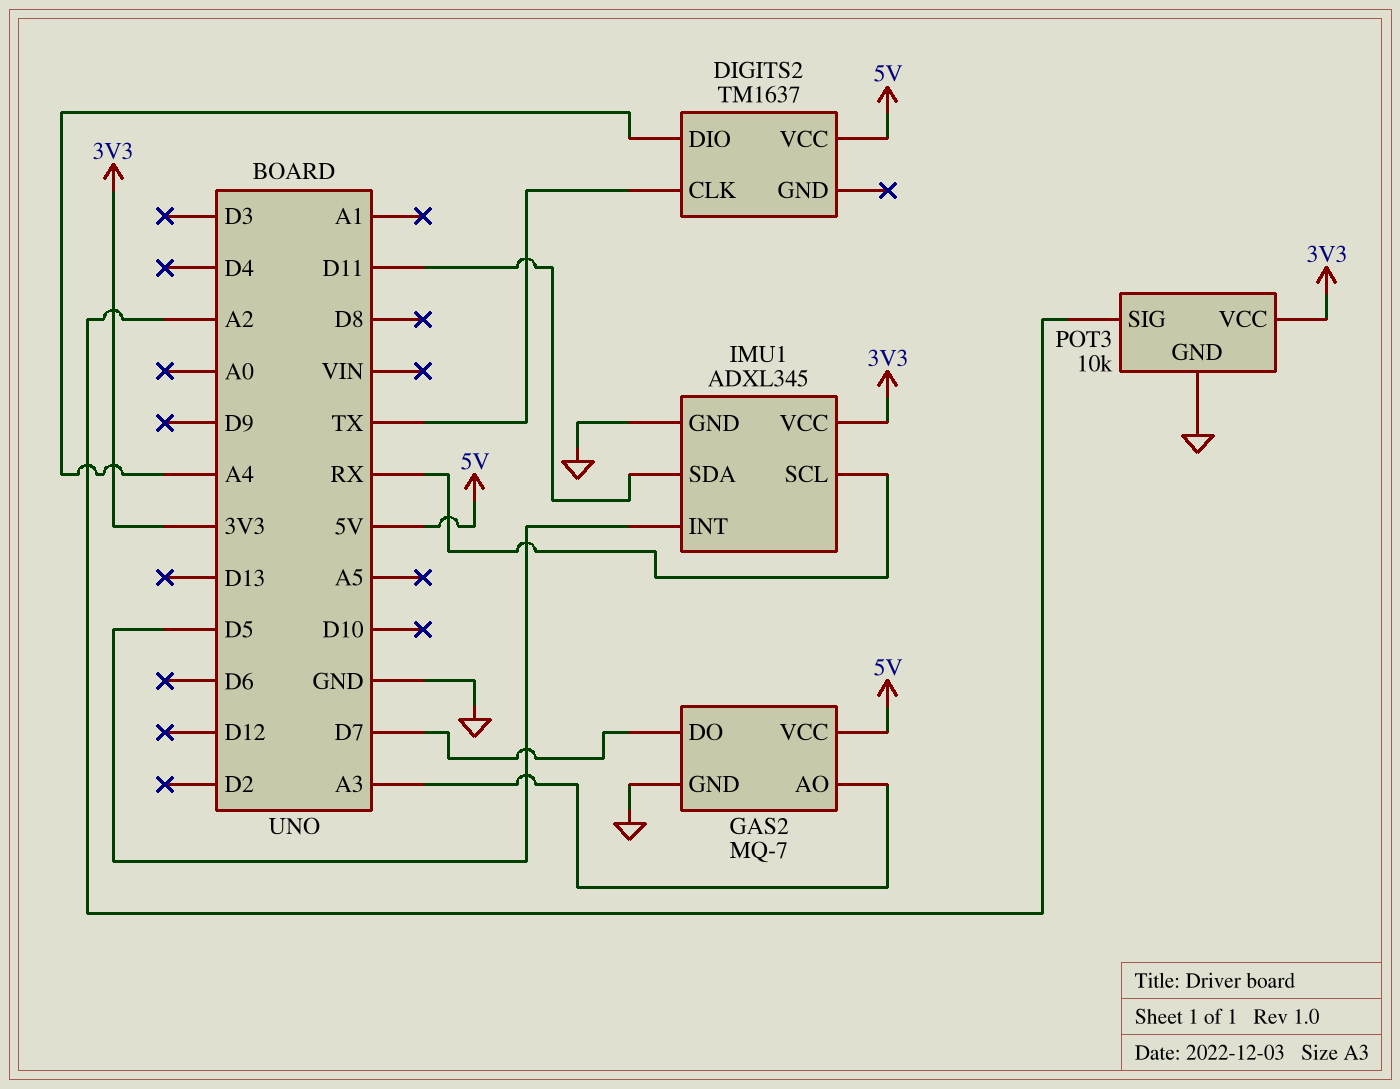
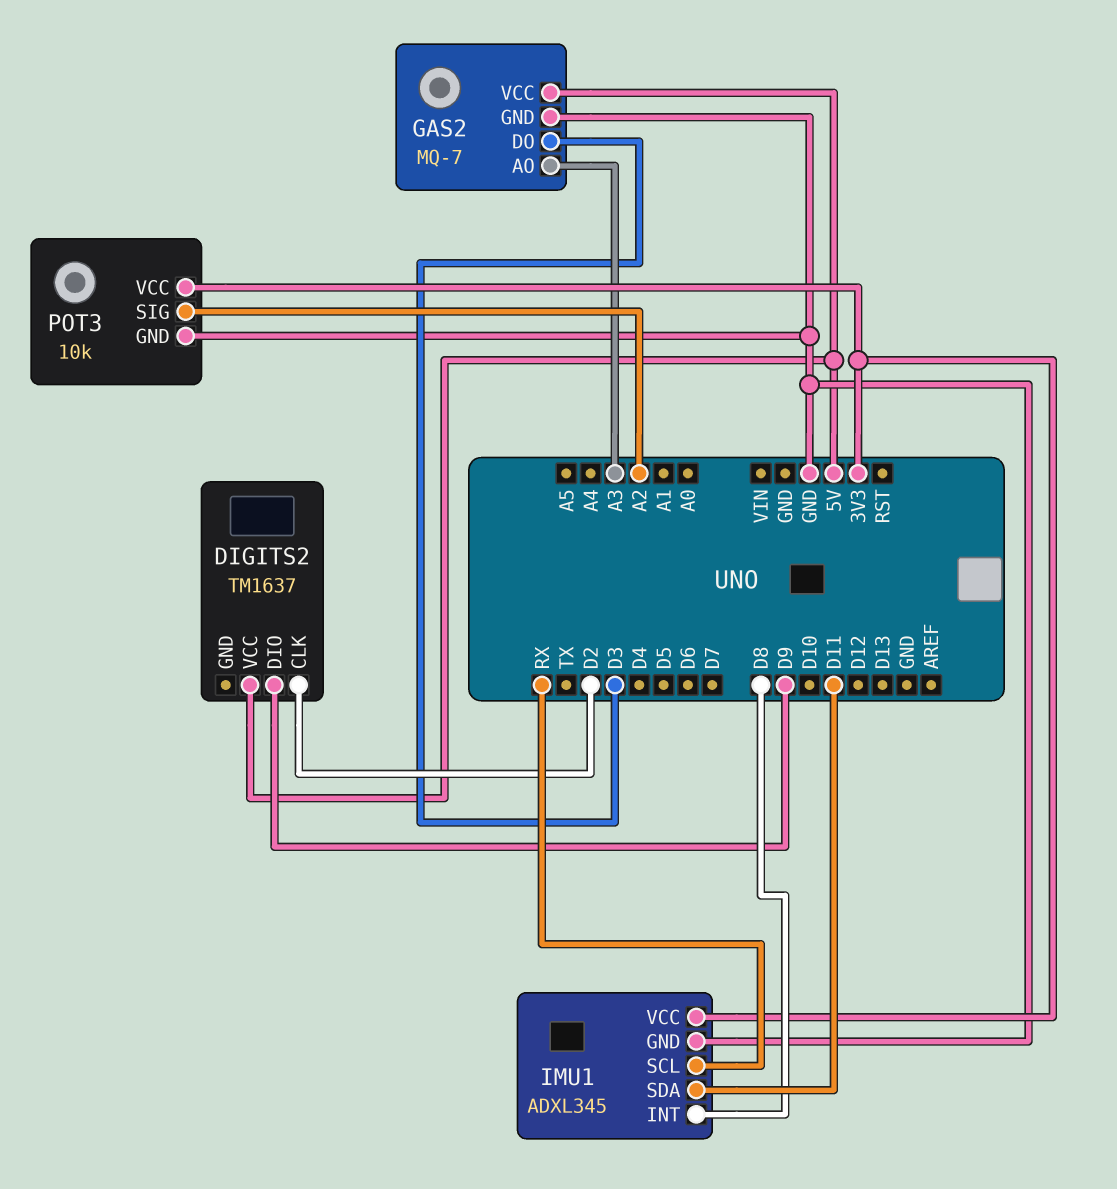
DIGITS2 pin CLK: TX -> D2
DIGITS2 pin DIO: A4 -> D9
GAS2 pin DO: D7 -> D3
IMU1 pin INT: D5 -> D8

